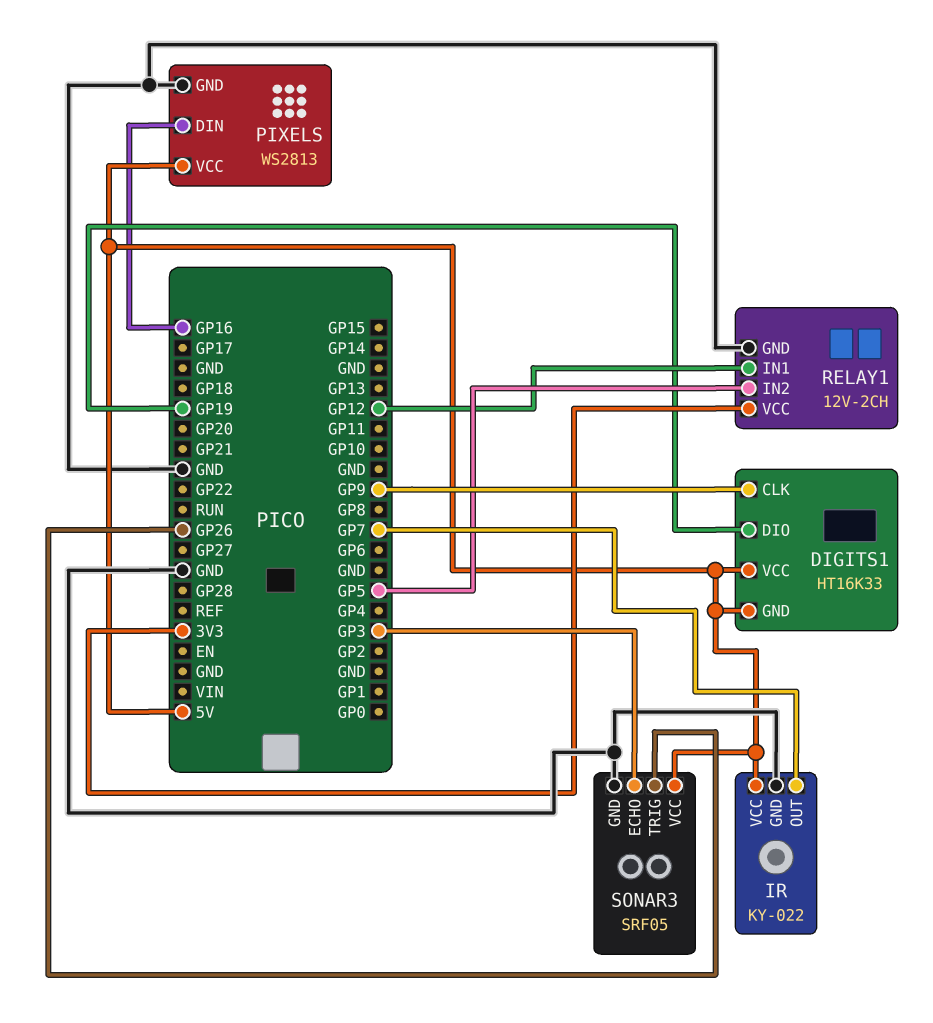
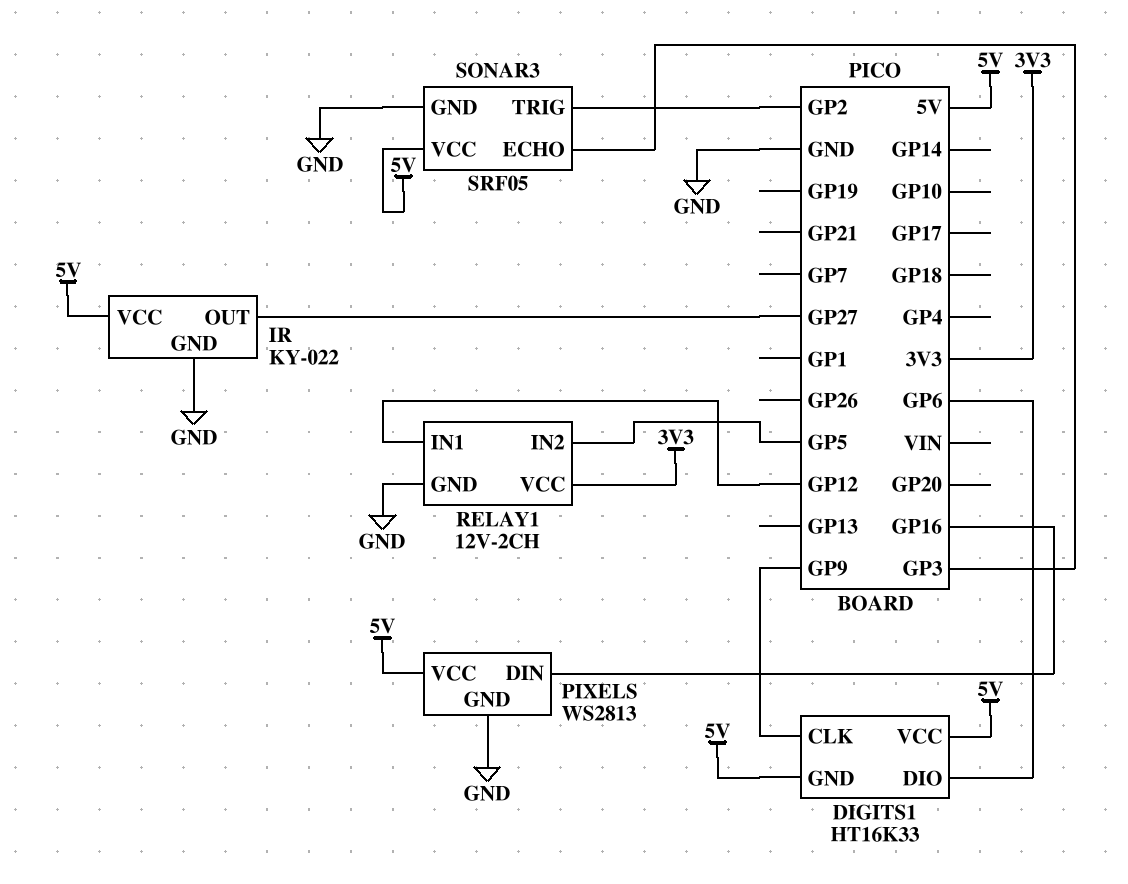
DIGITS1 pin DIO: GP19 -> GP6
IR pin OUT: GP7 -> GP27
SONAR3 pin TRIG: GP26 -> GP2

